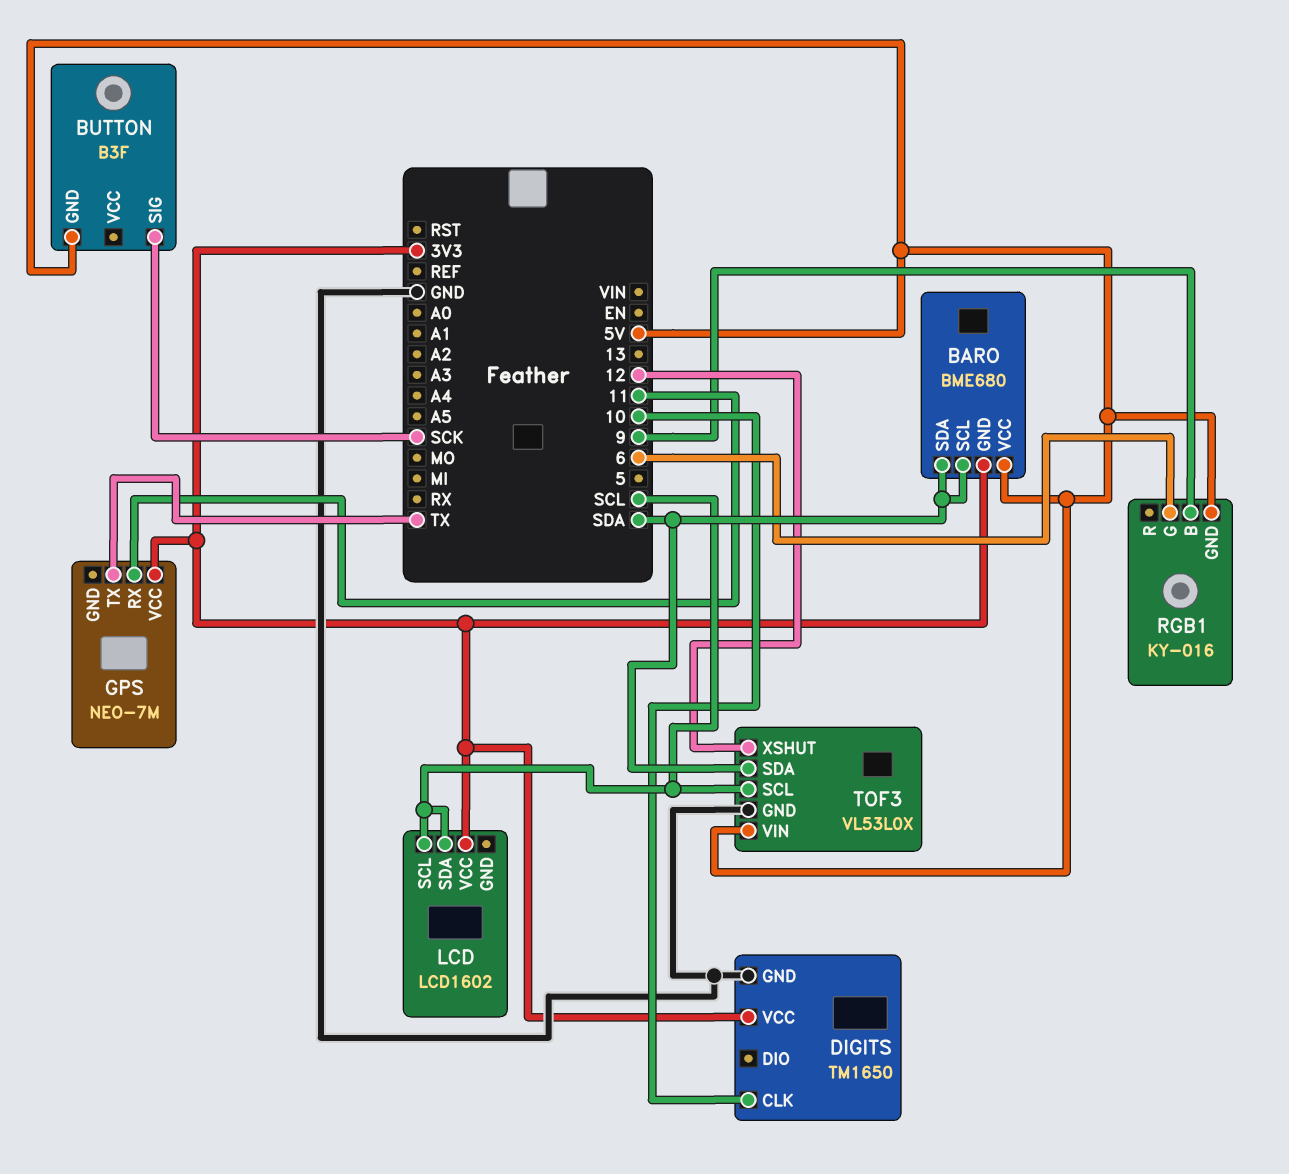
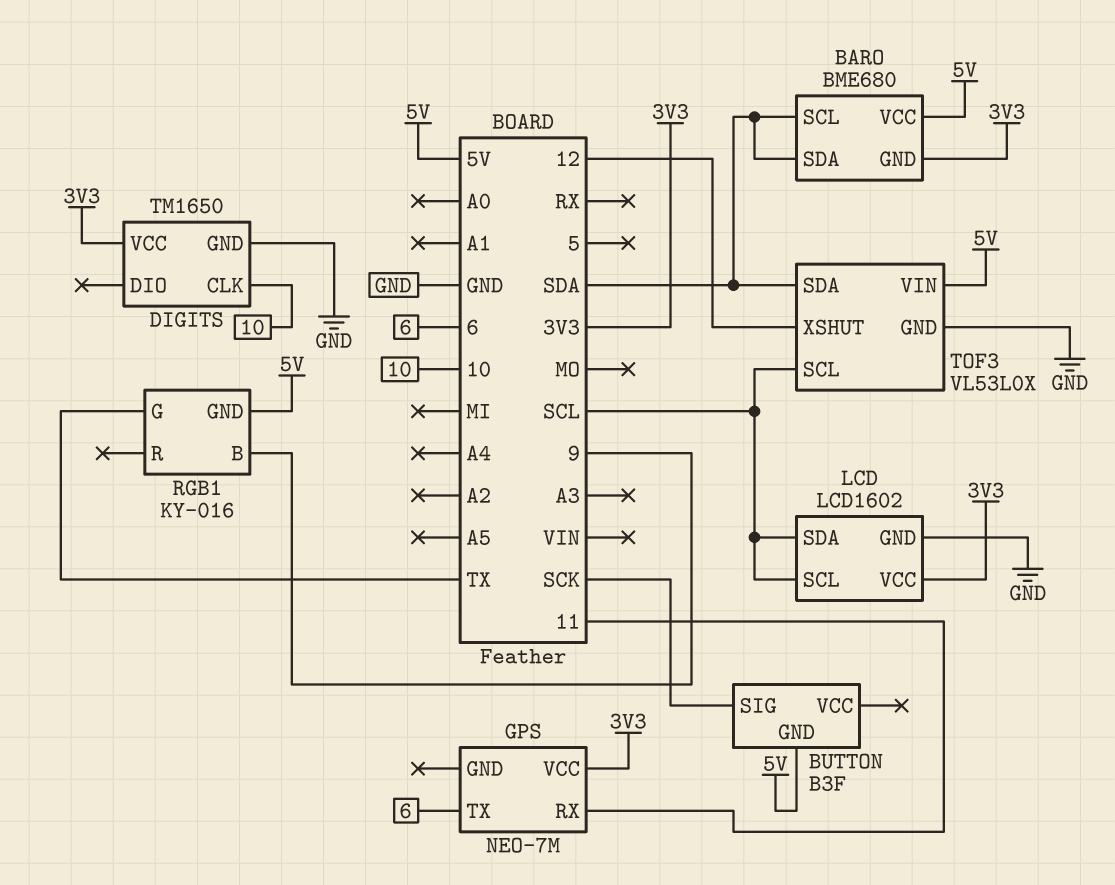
GPS pin TX: TX -> 6
LCD pin GND: none -> GND
RGB1 pin G: 6 -> TX

